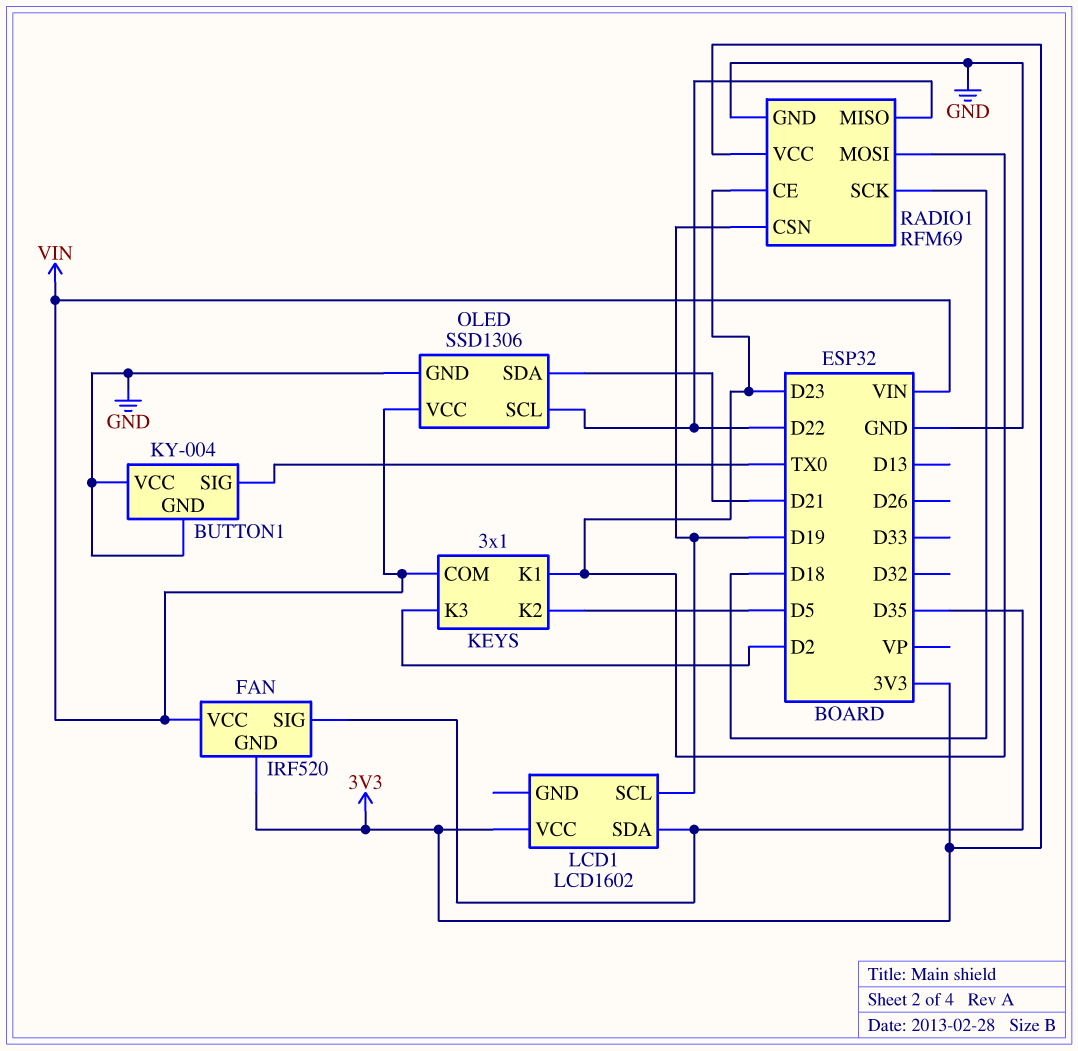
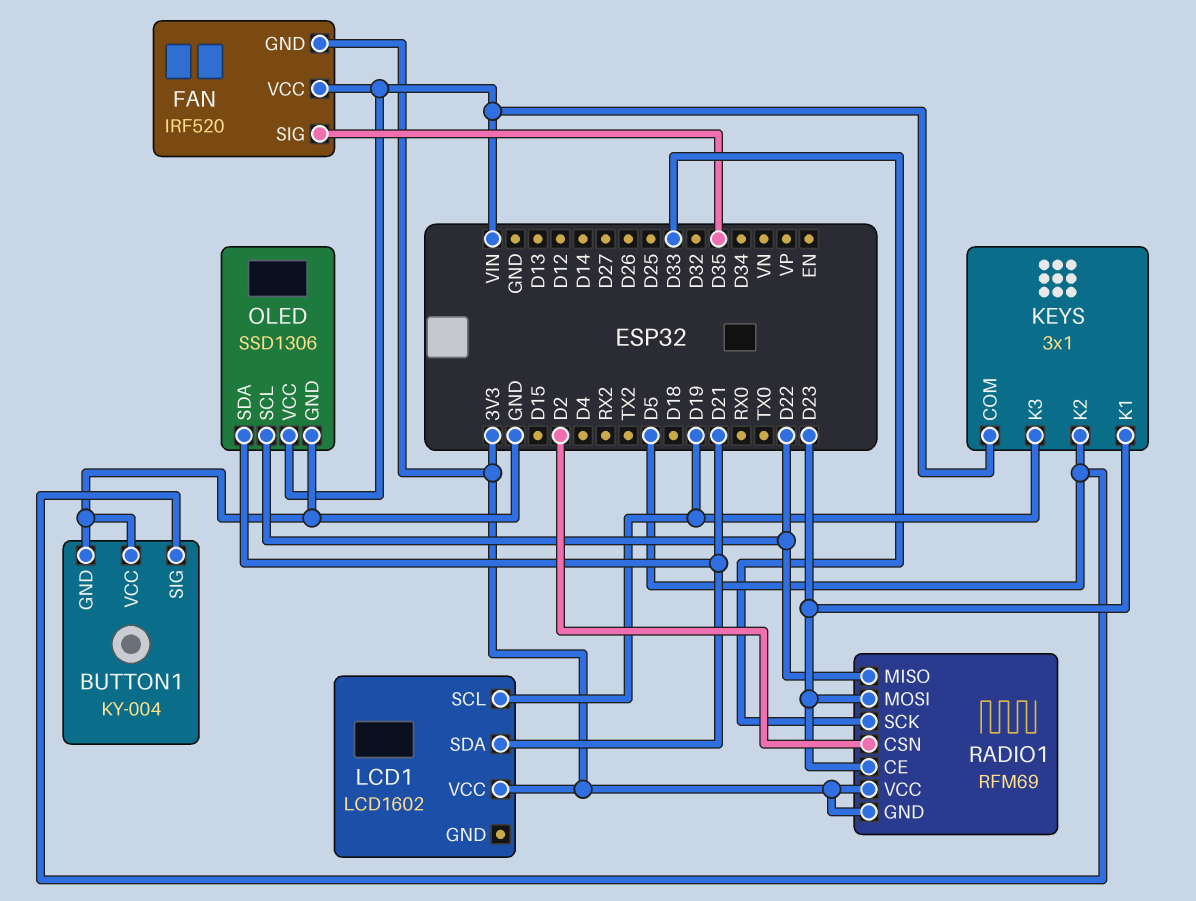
BUTTON1 pin SIG: TX0 -> D5
KEYS pin K3: D2 -> D19
LCD1 pin SDA: D35 -> D21
RADIO1 pin CSN: D19 -> D2
RADIO1 pin GND: GND -> 3V3
RADIO1 pin SCK: D18 -> D33

